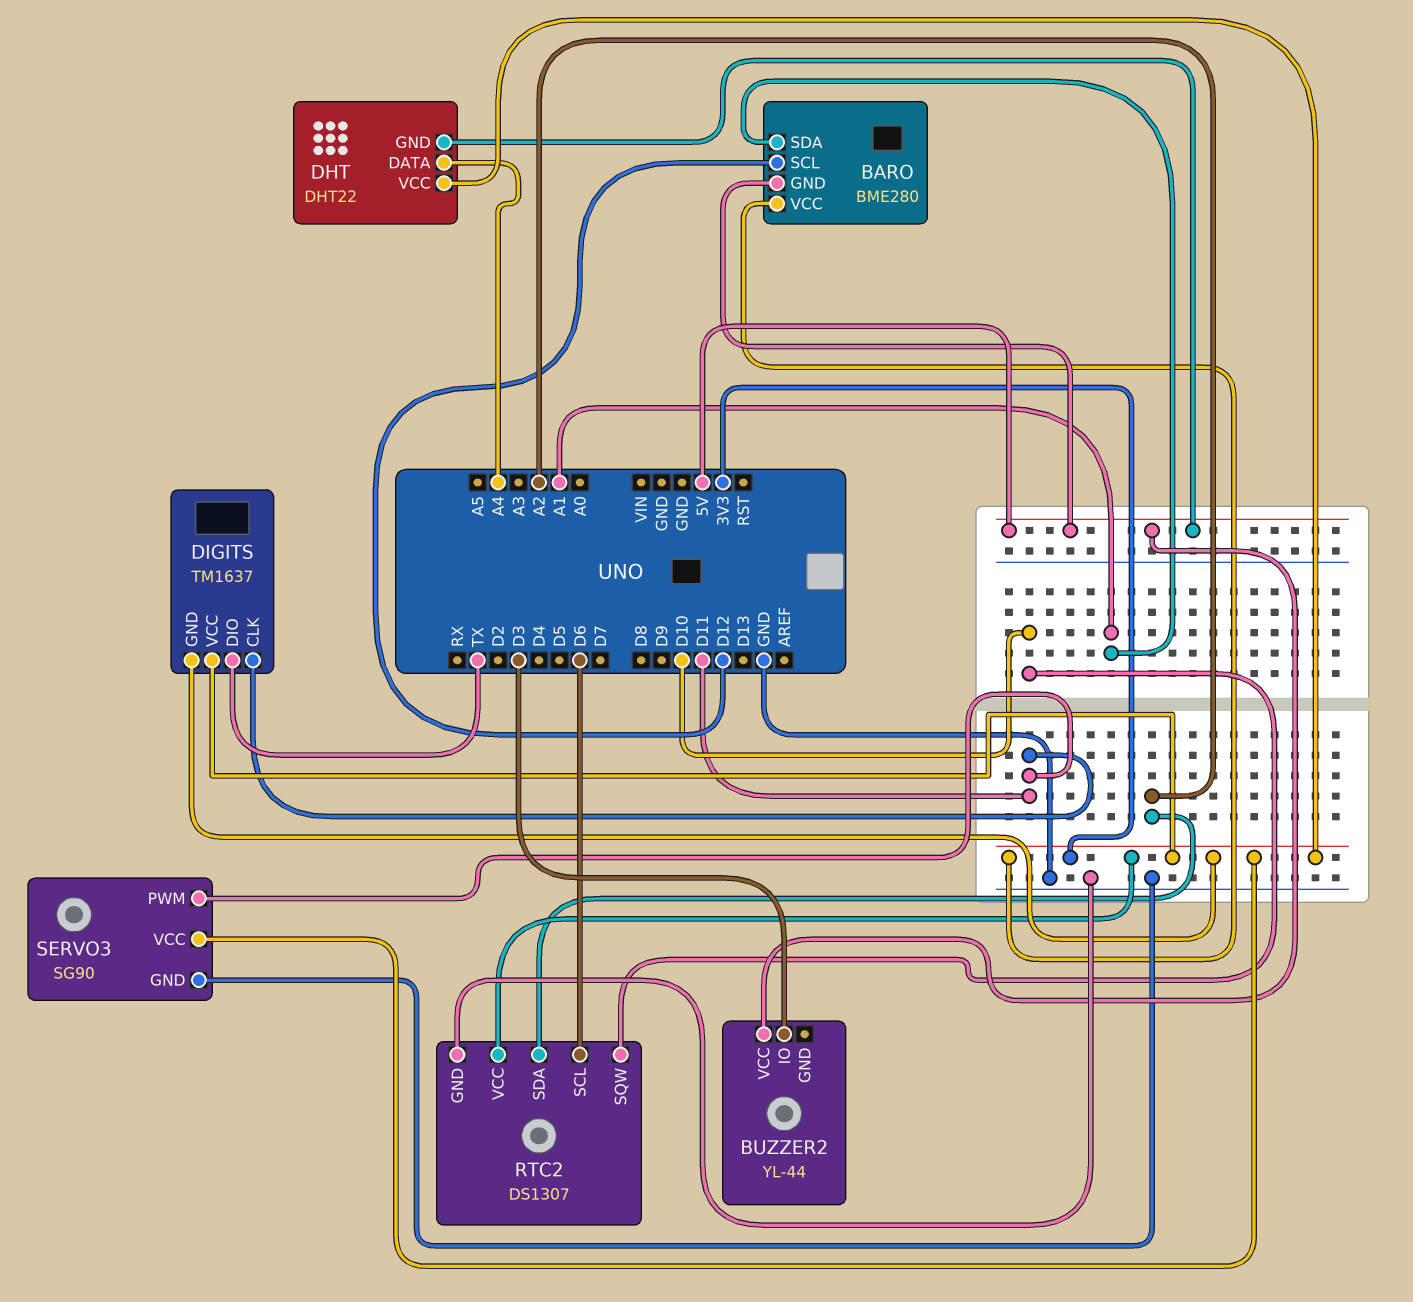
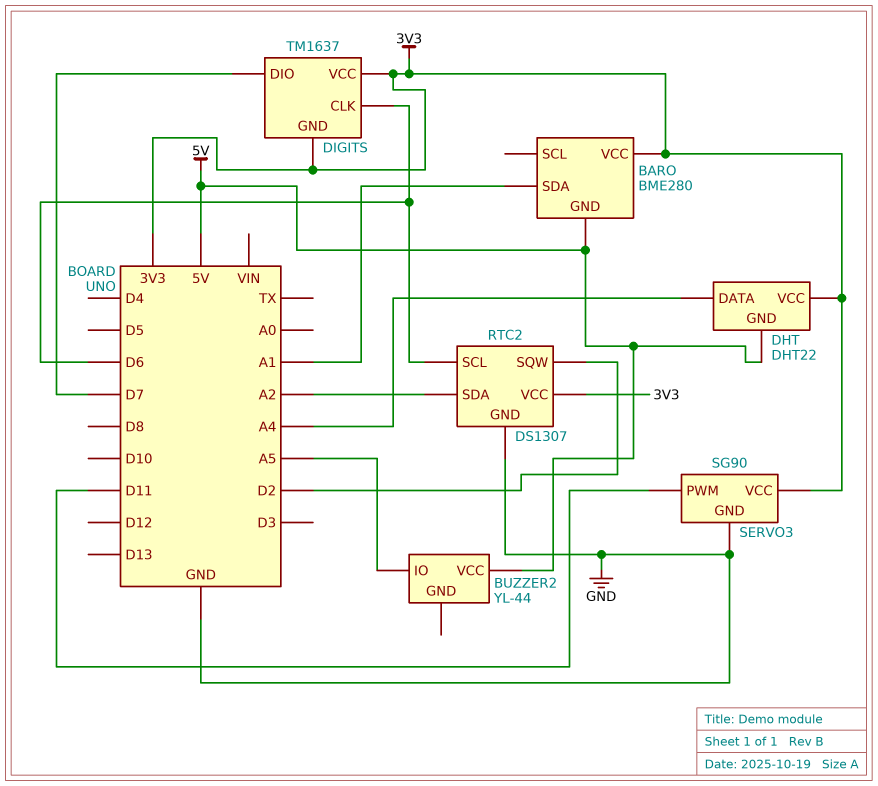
BARO pin SCL: D12 -> none
BUZZER2 pin IO: D3 -> A5
DIGITS pin CLK: D11 -> D6
DIGITS pin DIO: TX -> D7
RTC2 pin SQW: D10 -> D2

